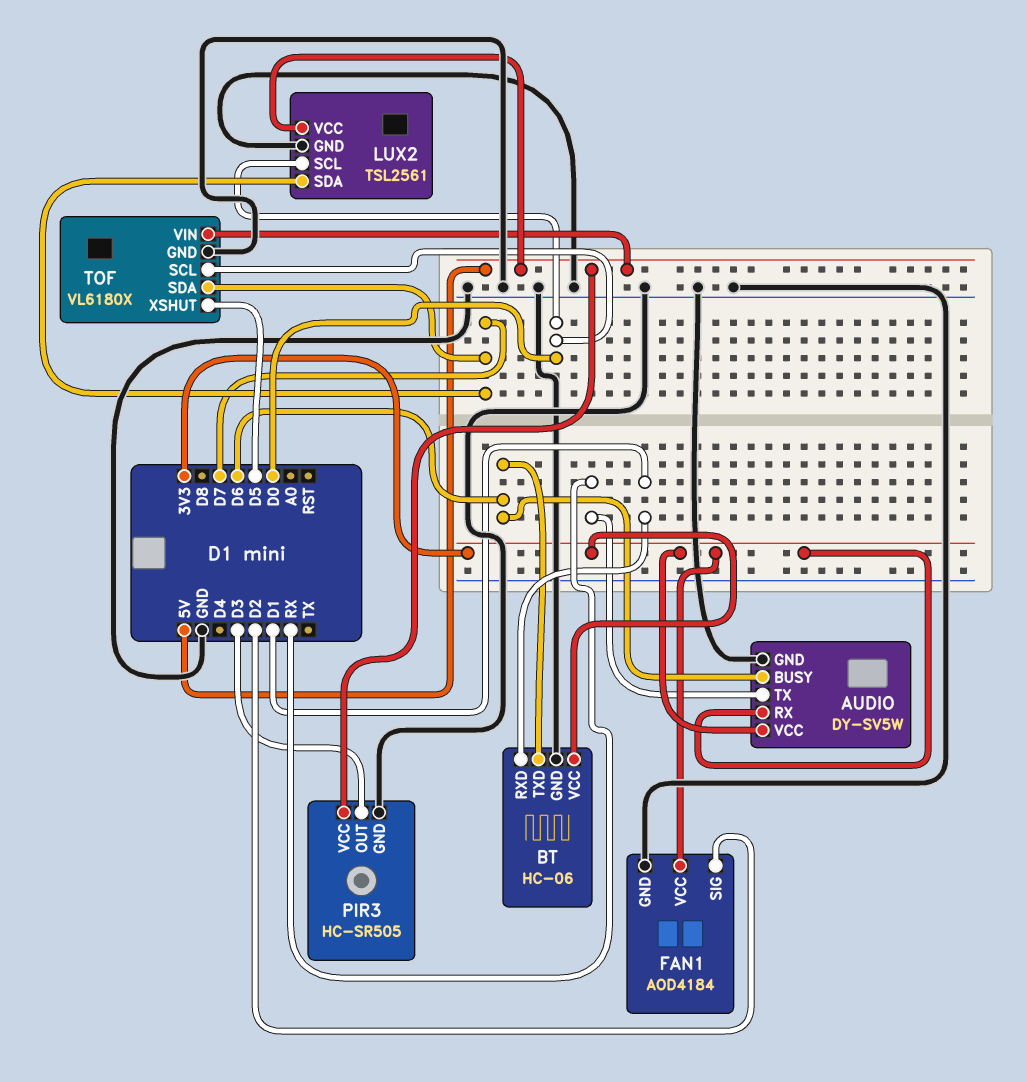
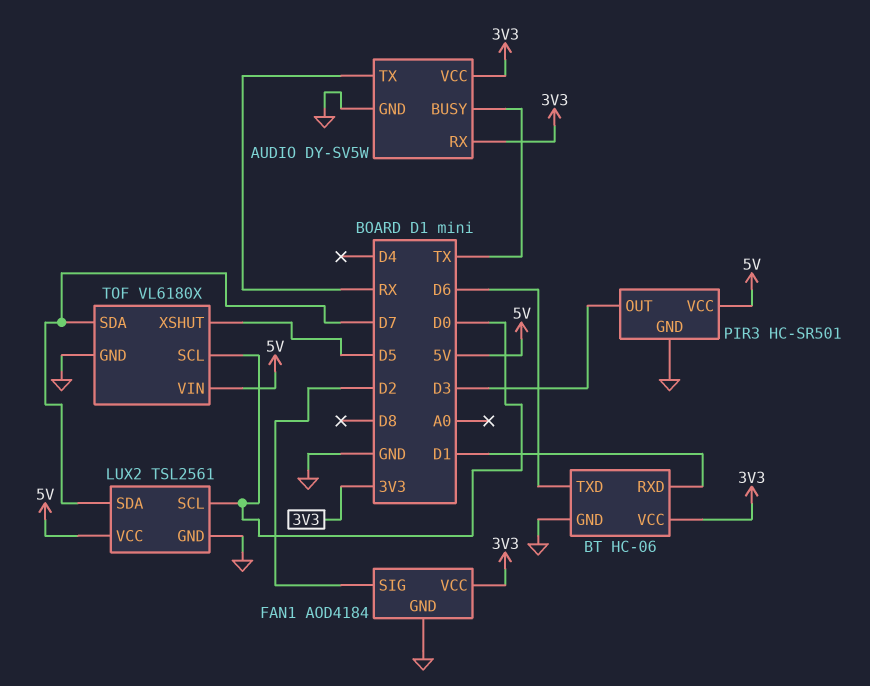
AUDIO pin BUSY: D6 -> TX
PIR3: HC-SR505 -> HC-SR501

